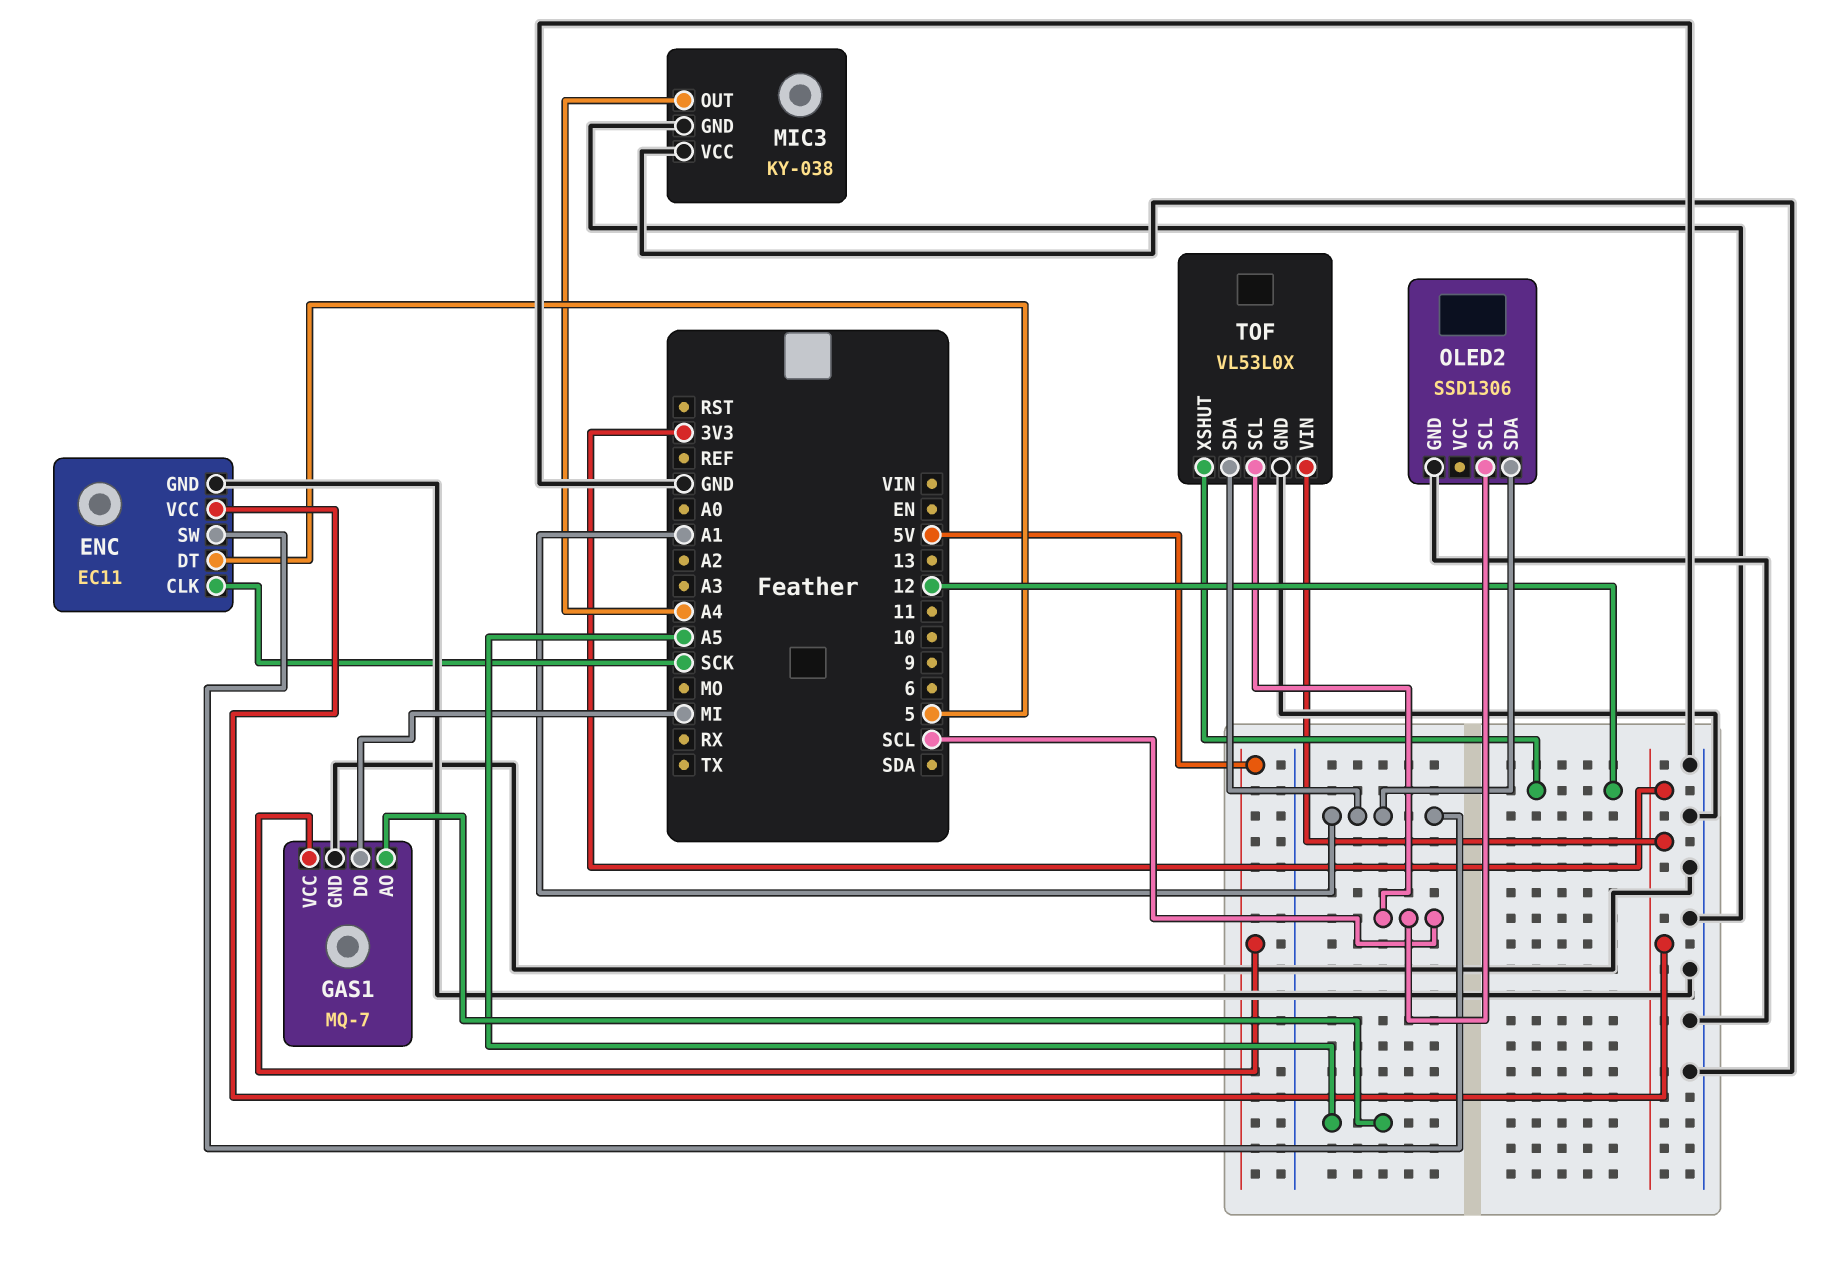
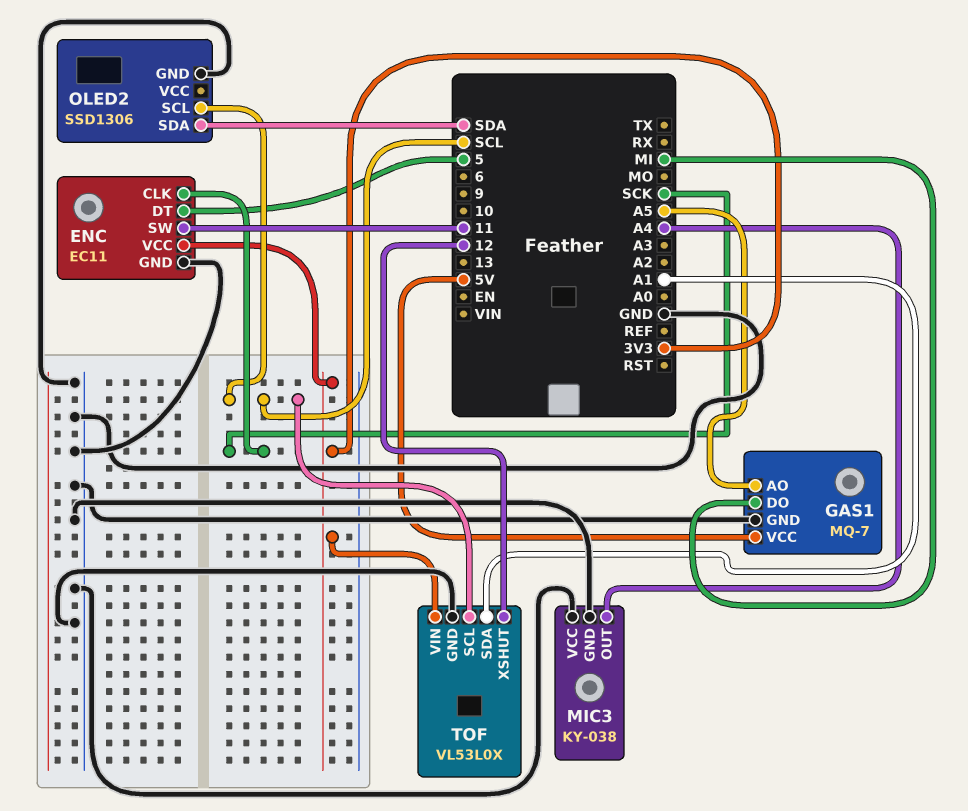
ENC pin SW: A1 -> 11
OLED2 pin SDA: A1 -> SDA

